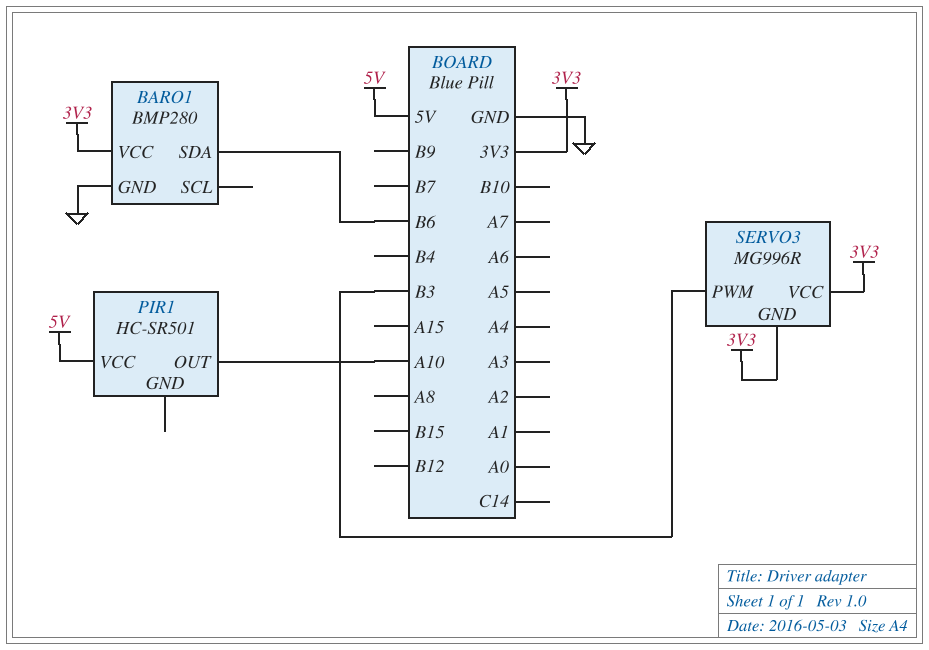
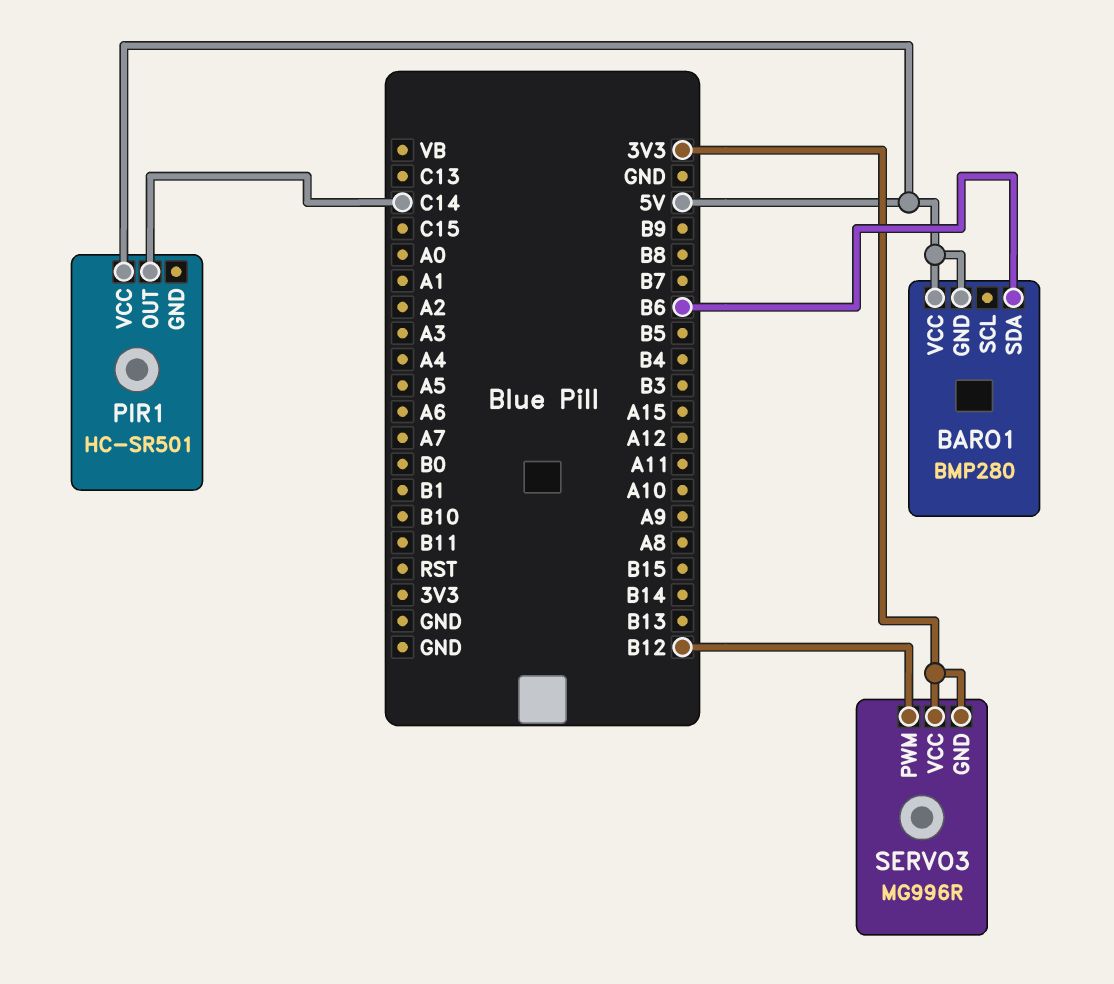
BARO1 pin GND: GND -> 5V
BARO1 pin VCC: 3V3 -> 5V
PIR1 pin OUT: A10 -> C14
SERVO3 pin PWM: B3 -> B12

